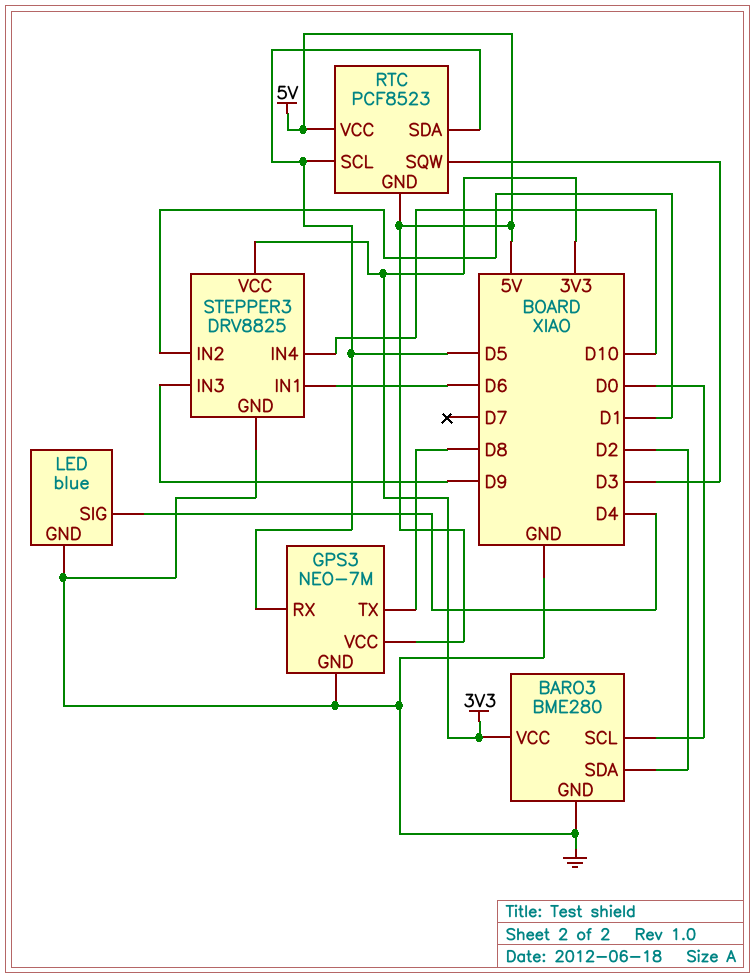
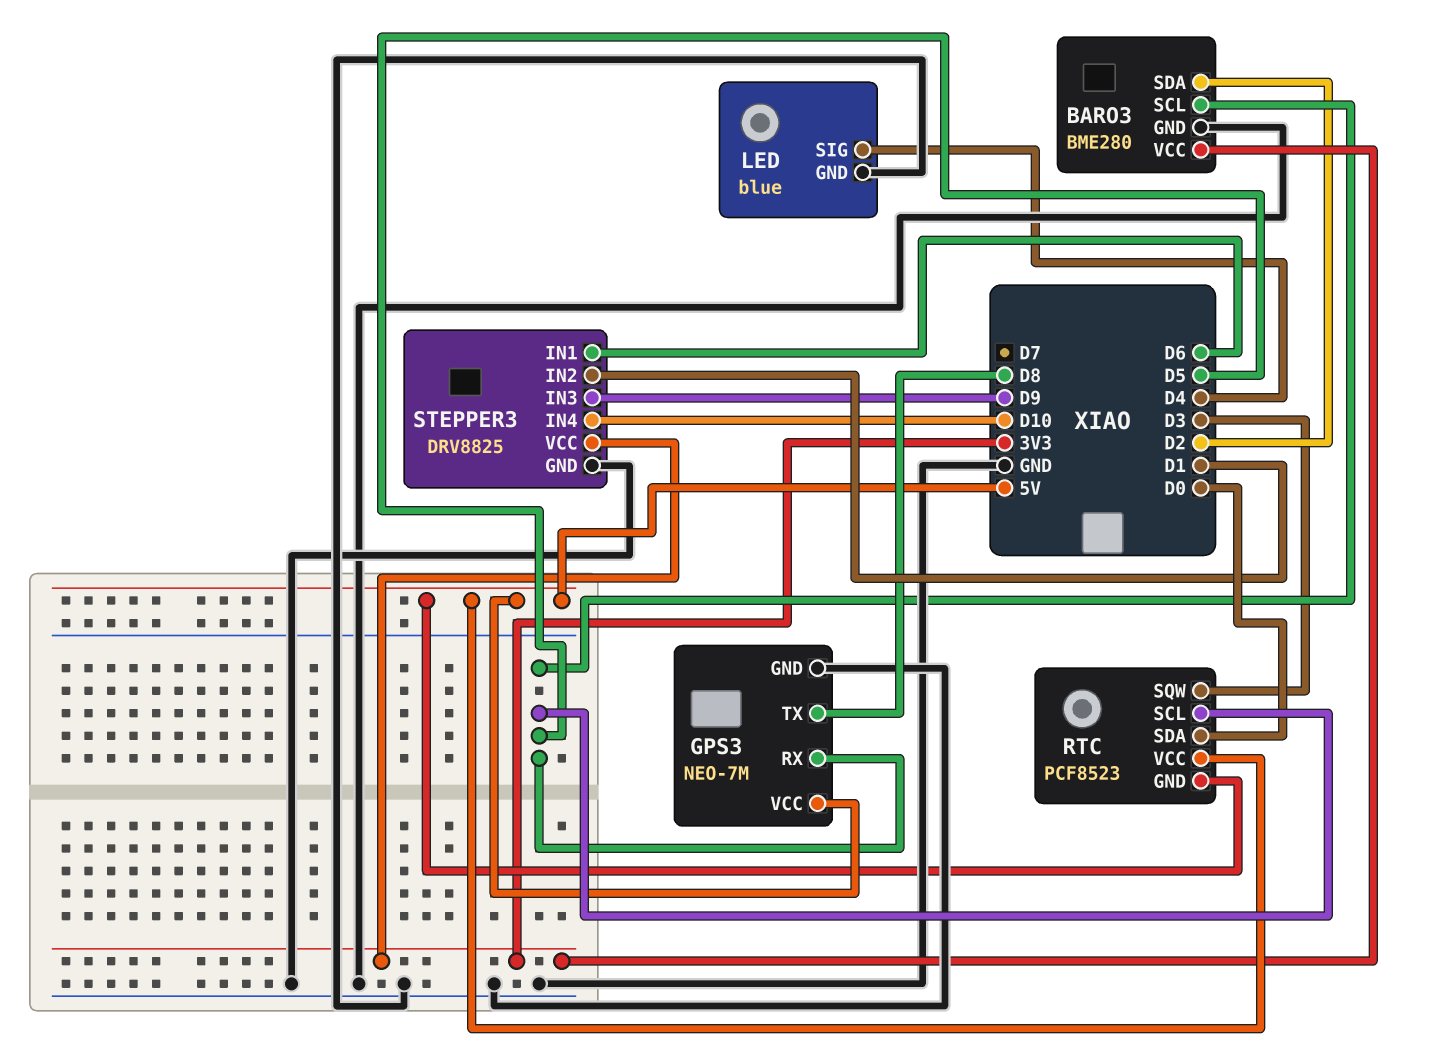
BARO3 pin SCL: D0 -> D5
RTC pin SDA: D5 -> D0

